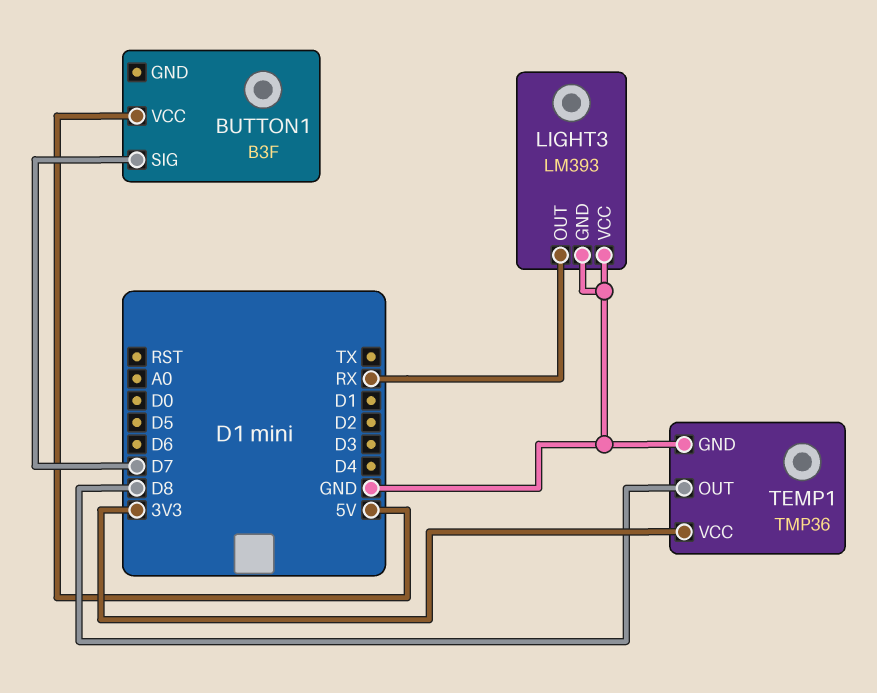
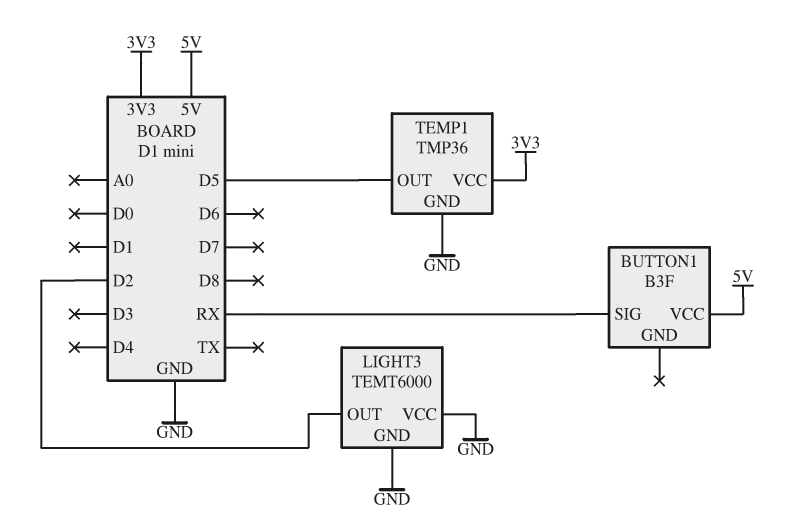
BUTTON1 pin SIG: D7 -> RX
LIGHT3: LM393 -> TEMT6000
LIGHT3 pin OUT: RX -> D2
TEMP1 pin OUT: D8 -> D5

